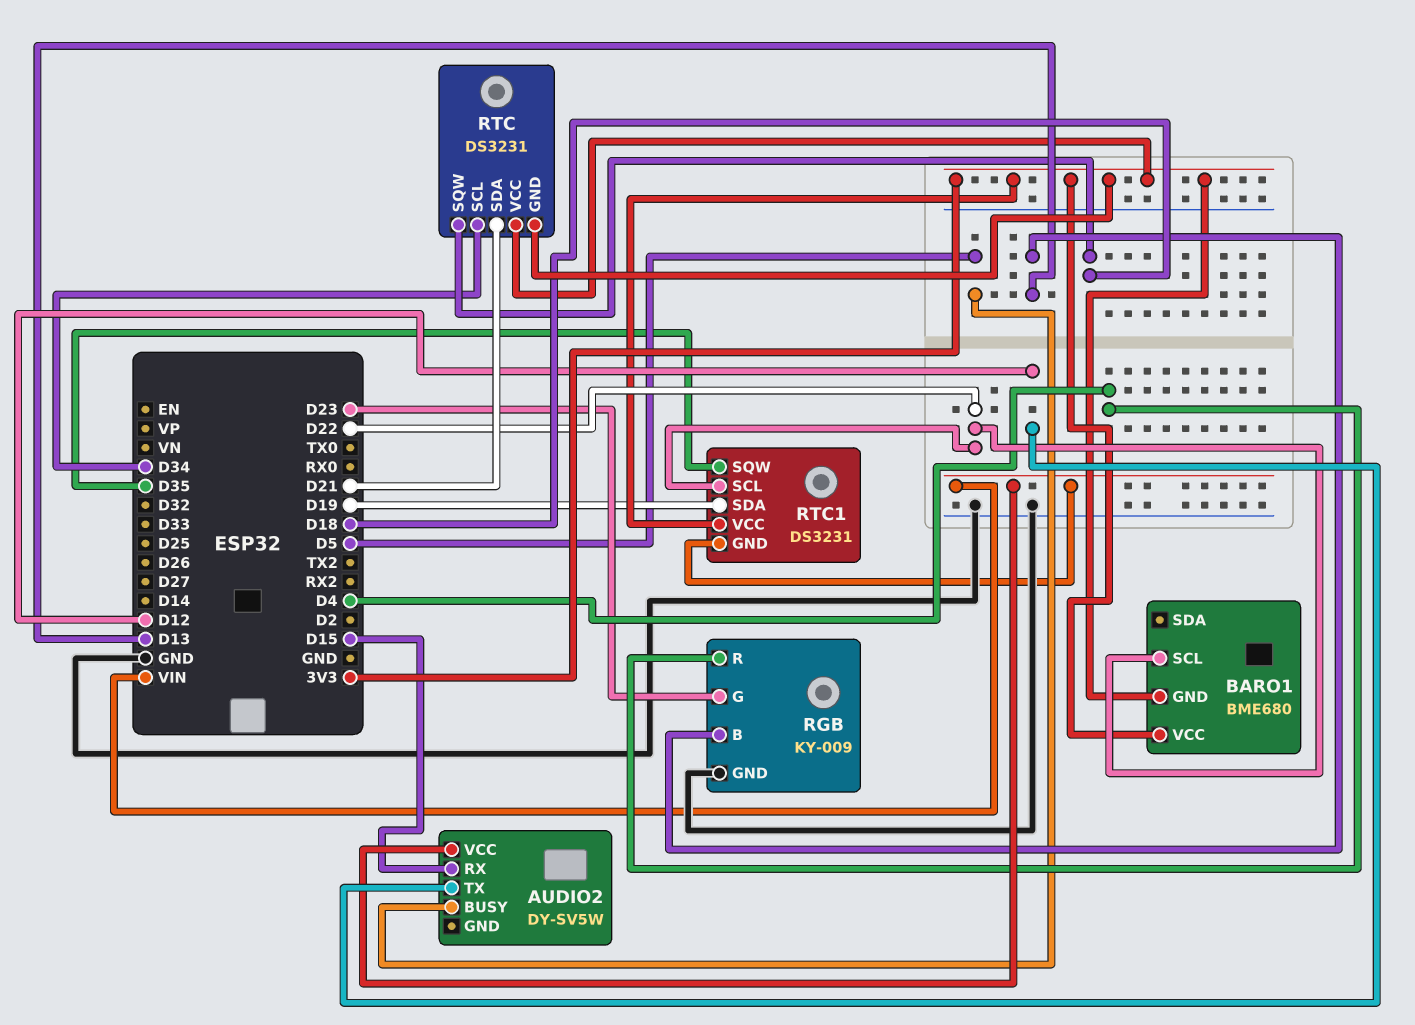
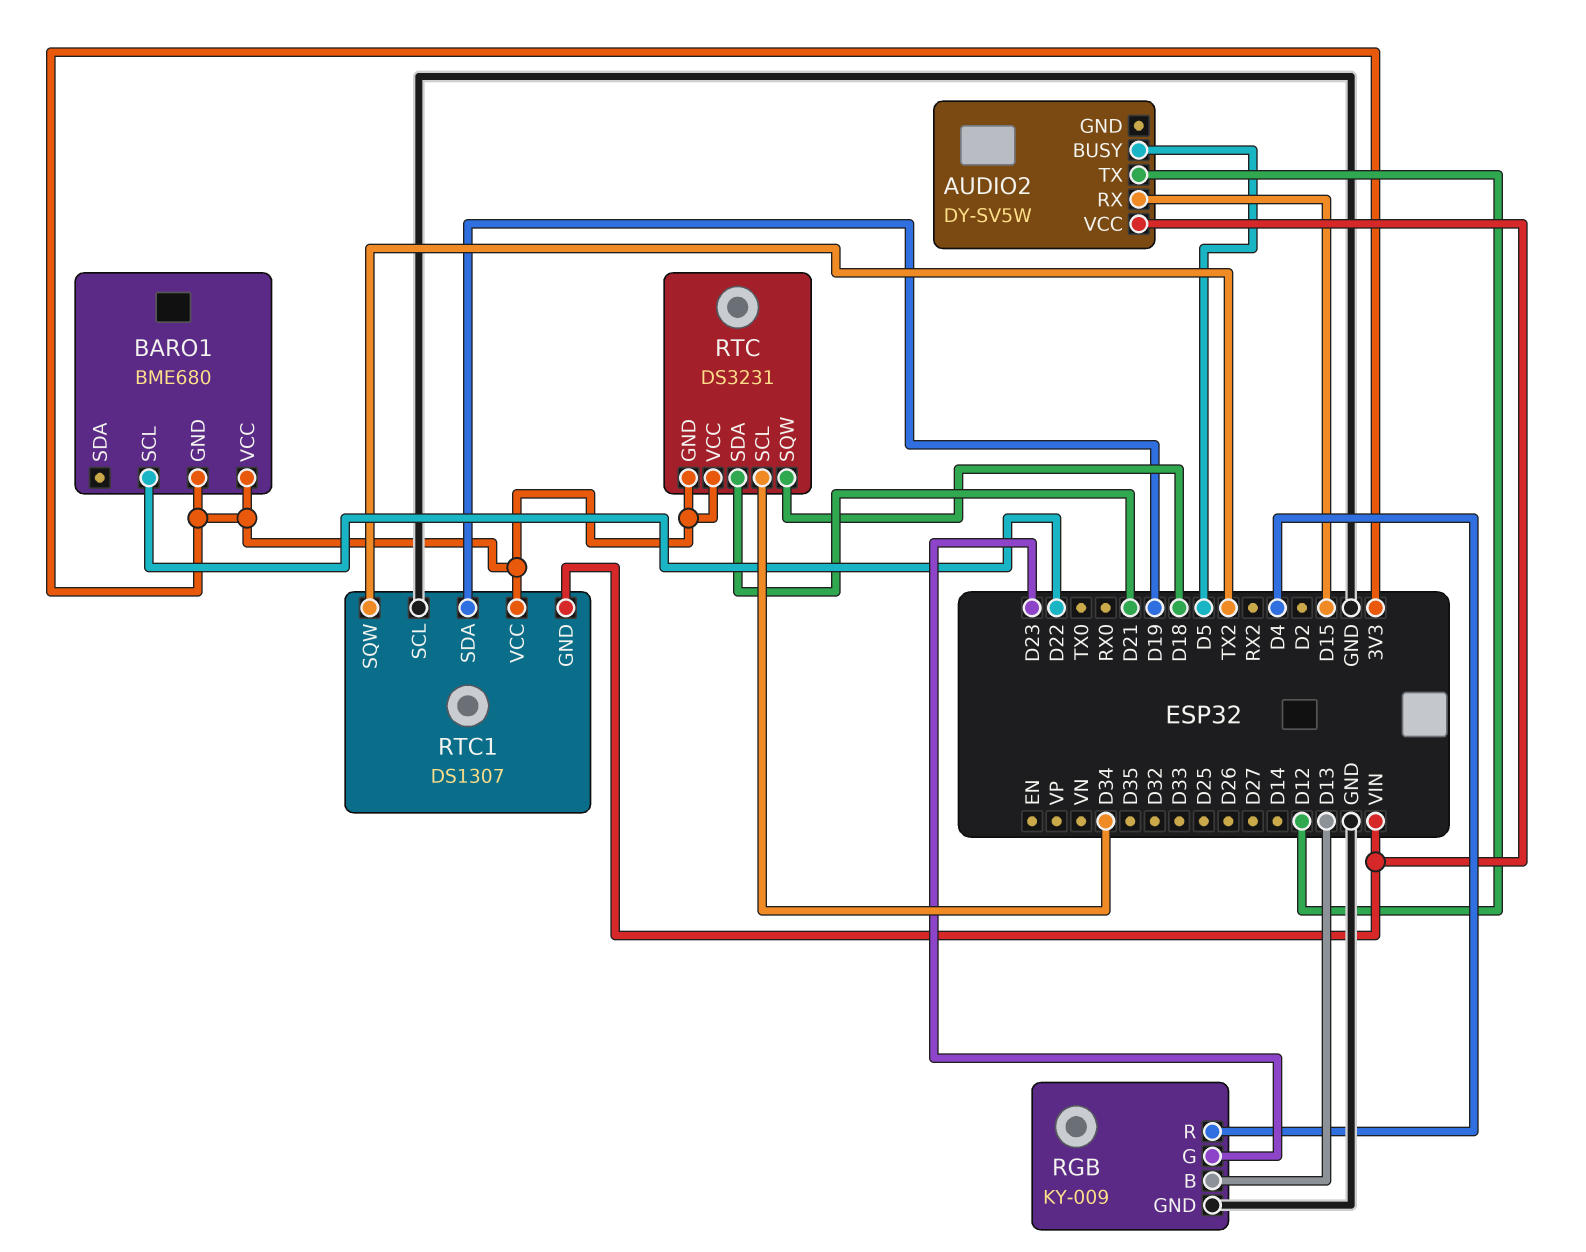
RTC1: DS3231 -> DS1307
RTC1 pin SCL: D22 -> GND
RTC1 pin SQW: D35 -> TX2

